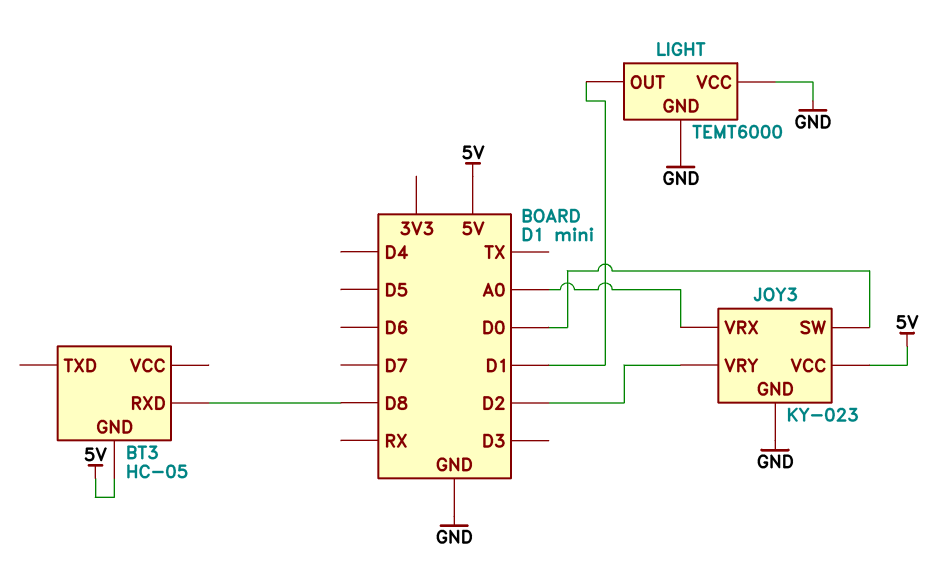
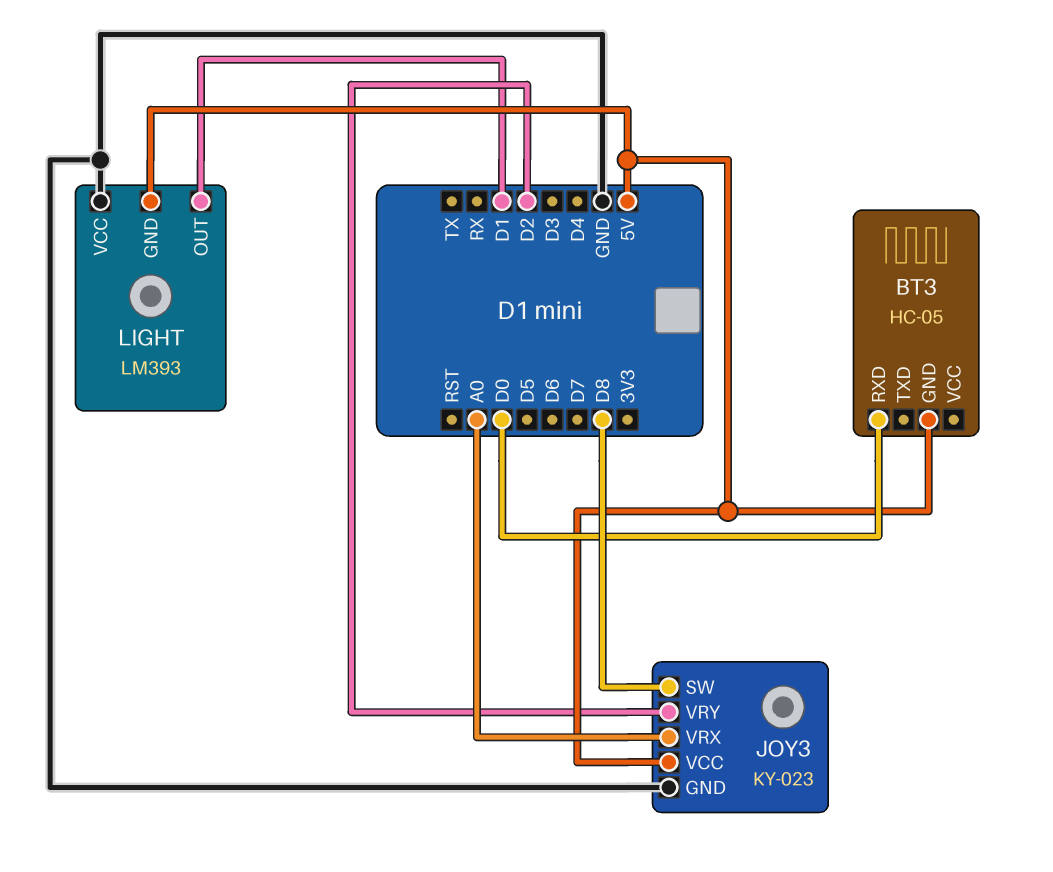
BT3 pin RXD: D8 -> D0
JOY3 pin SW: D0 -> D8
LIGHT: TEMT6000 -> LM393
LIGHT pin GND: GND -> 5V

